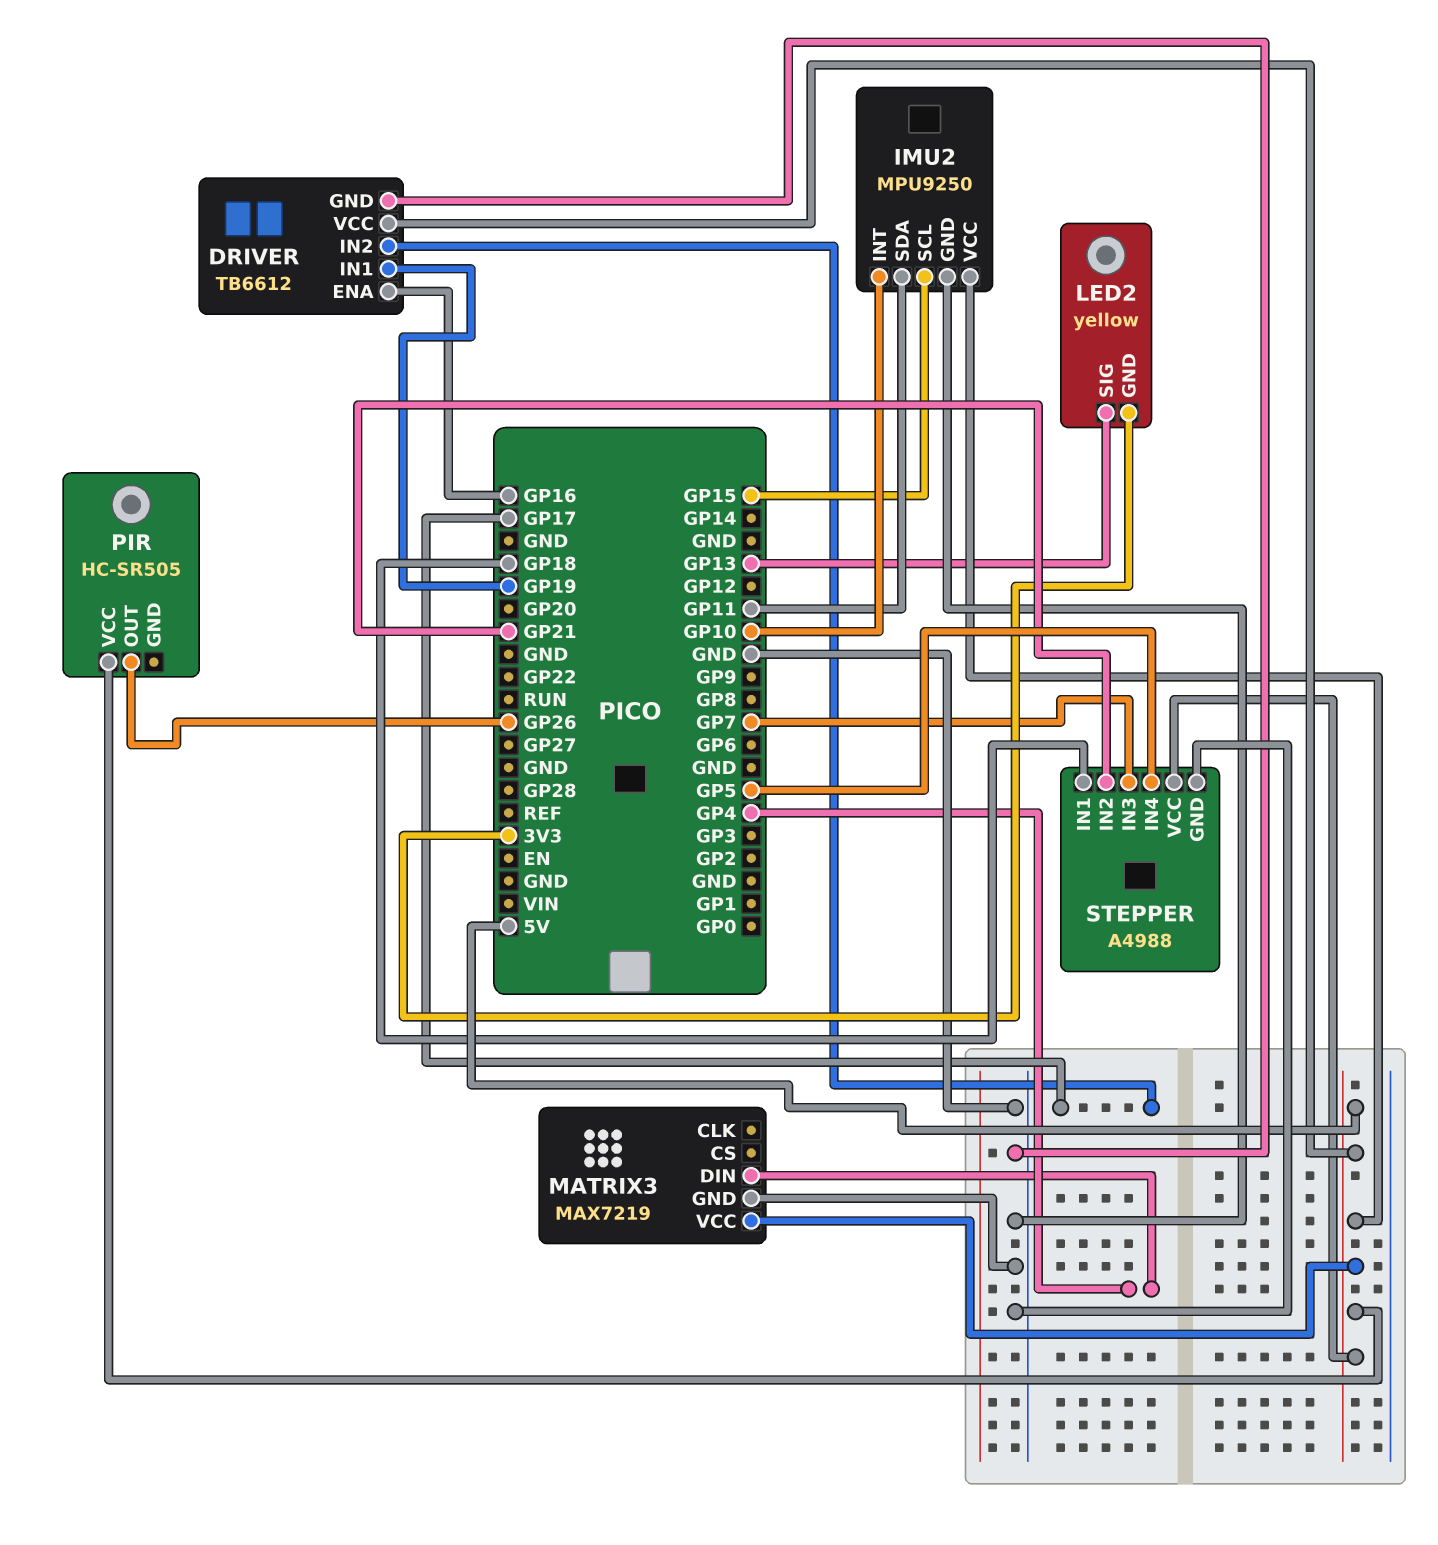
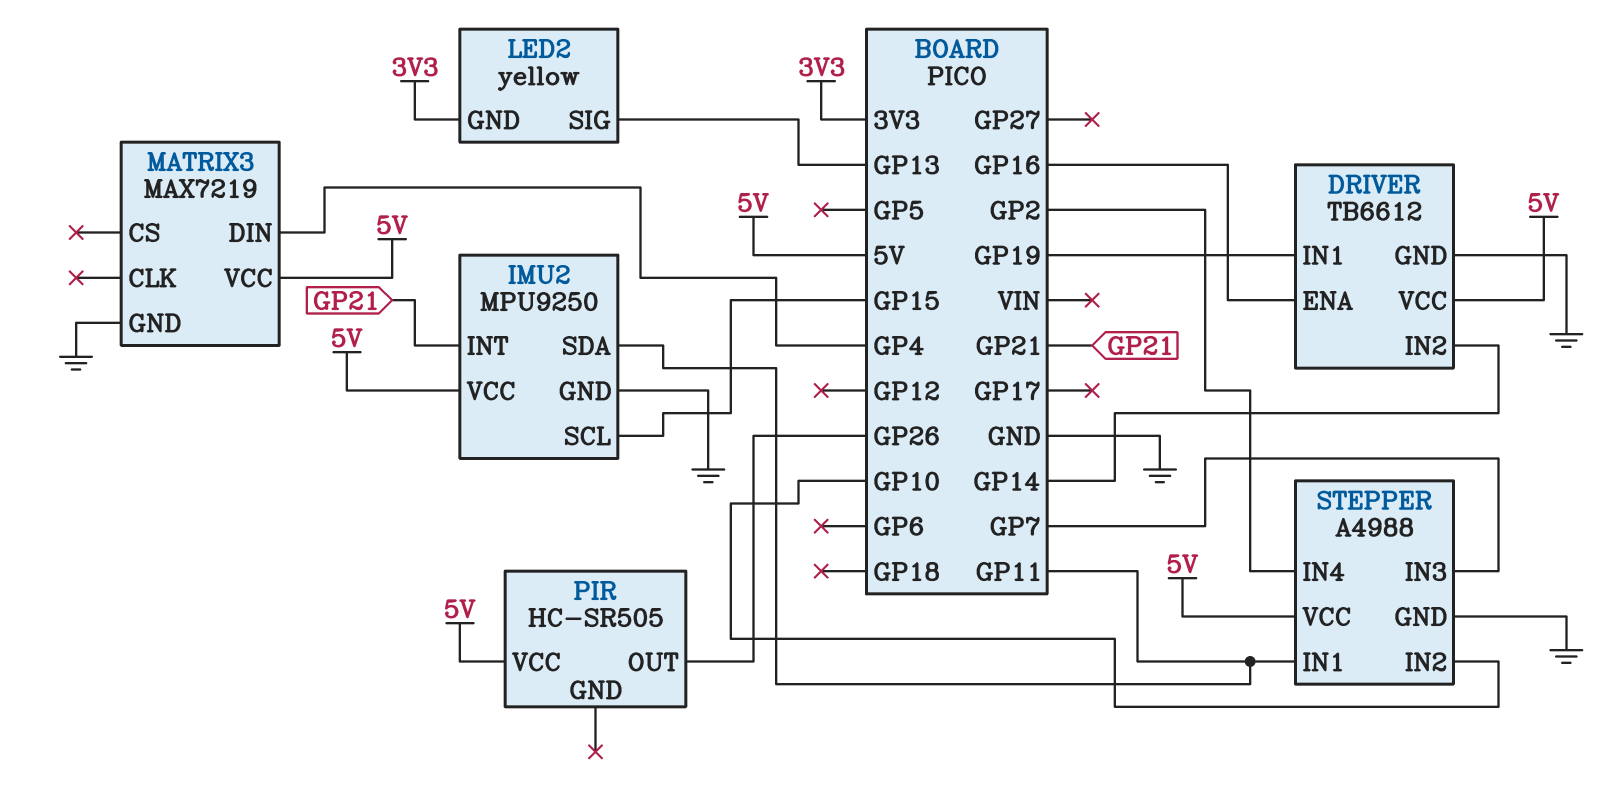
DRIVER pin IN2: GP17 -> GP14
IMU2 pin INT: GP10 -> GP21
STEPPER pin IN1: GP18 -> GP11
STEPPER pin IN2: GP21 -> GP10
STEPPER pin IN4: GP5 -> GP2

